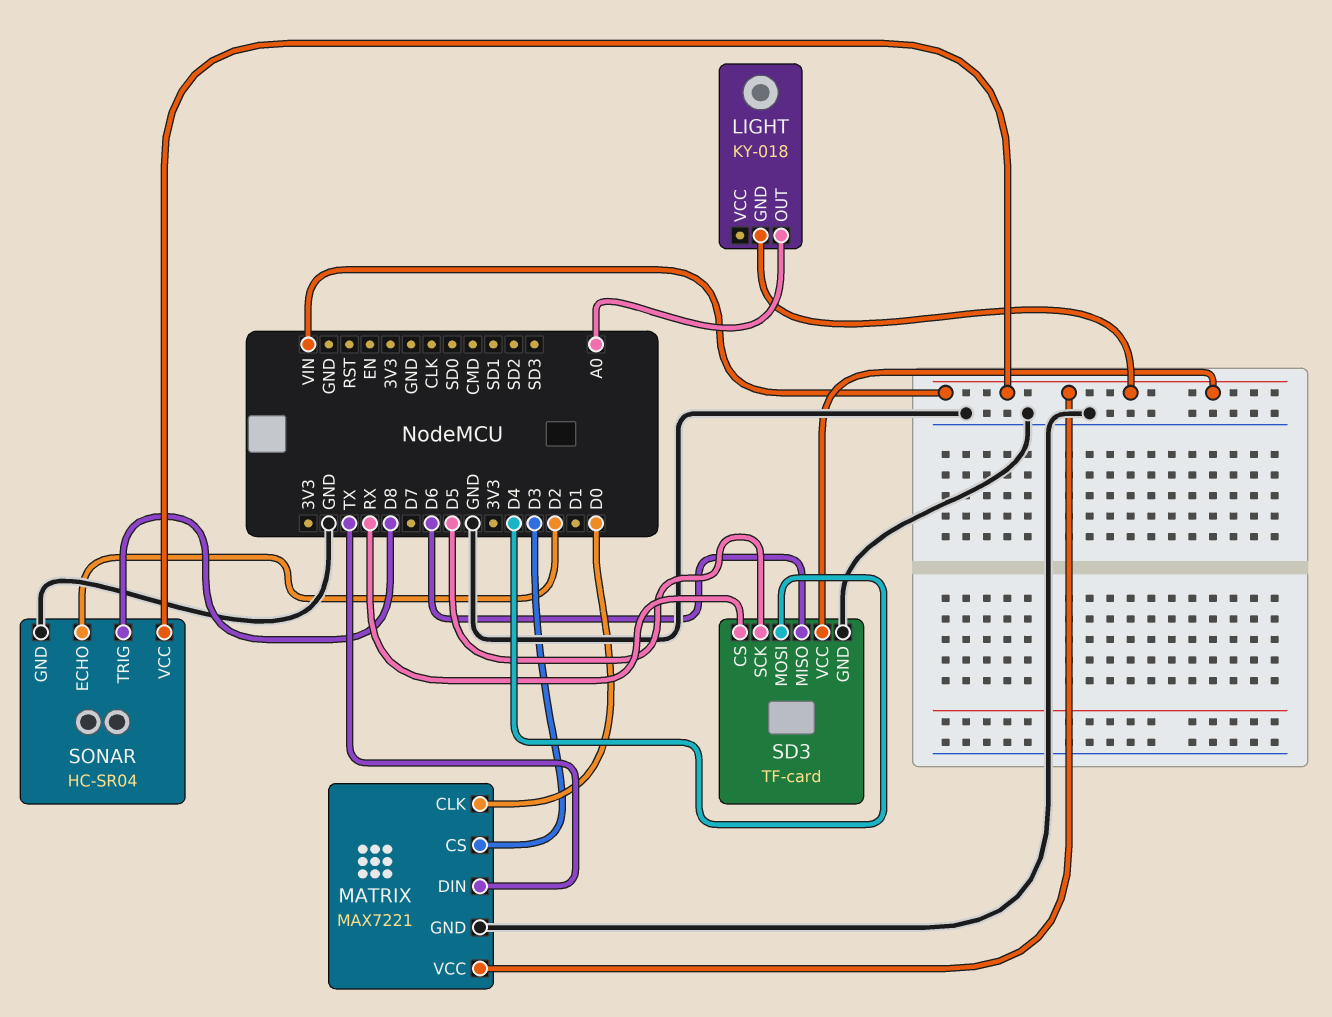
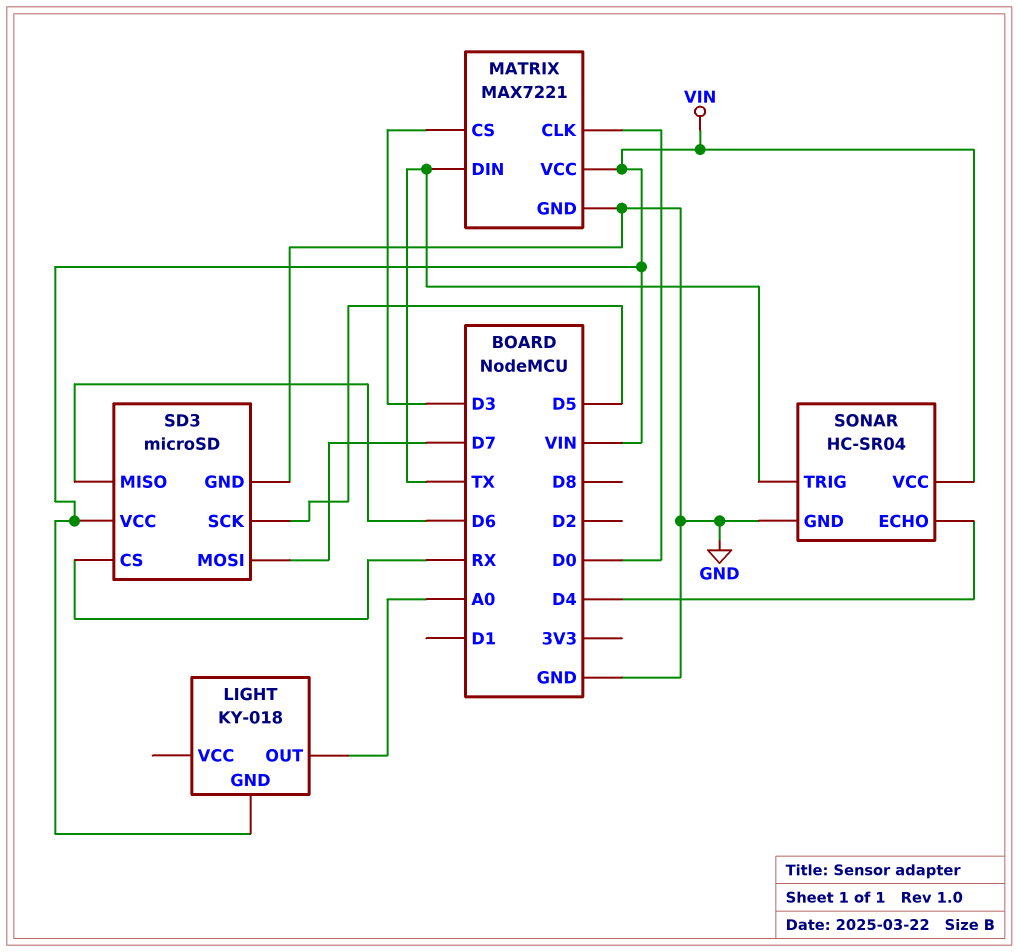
SD3: TF-card -> microSD
SD3 pin MOSI: D4 -> D7
SONAR pin ECHO: D2 -> D4
SONAR pin TRIG: D8 -> TX

